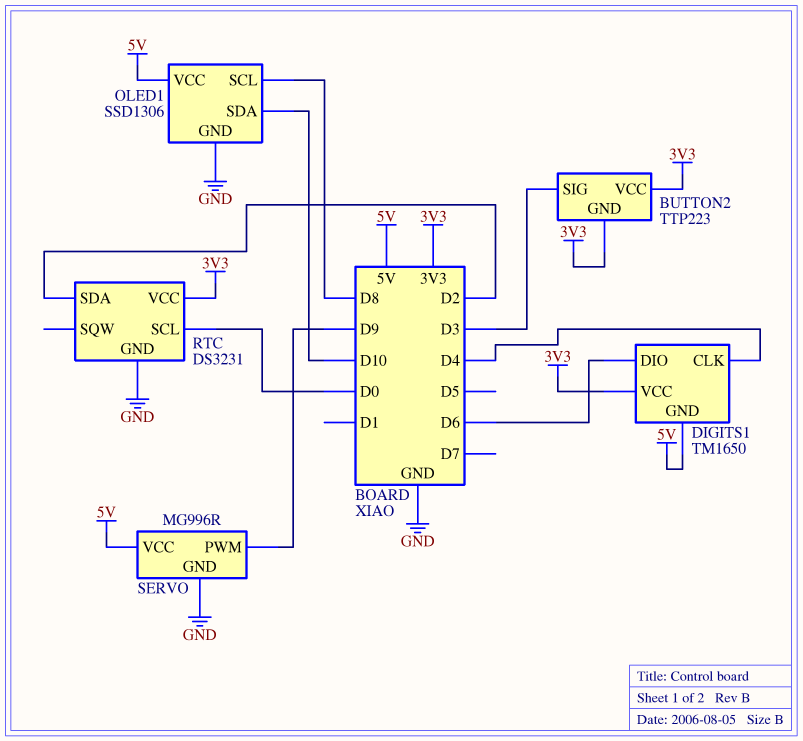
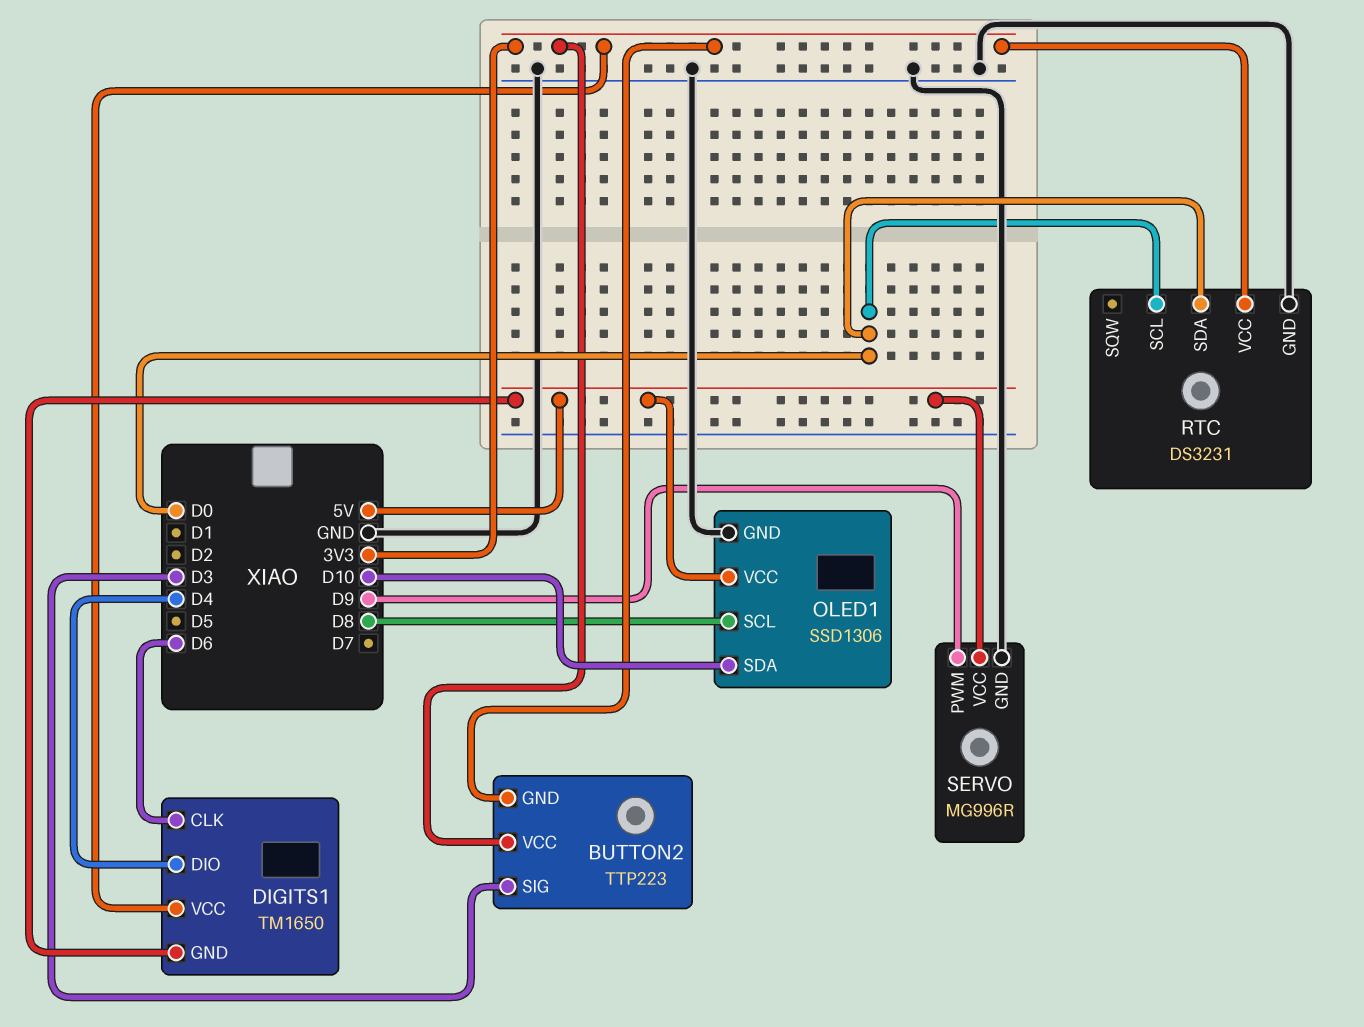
DIGITS1 pin CLK: D4 -> D6
DIGITS1 pin DIO: D6 -> D4
RTC pin SDA: D2 -> D0

